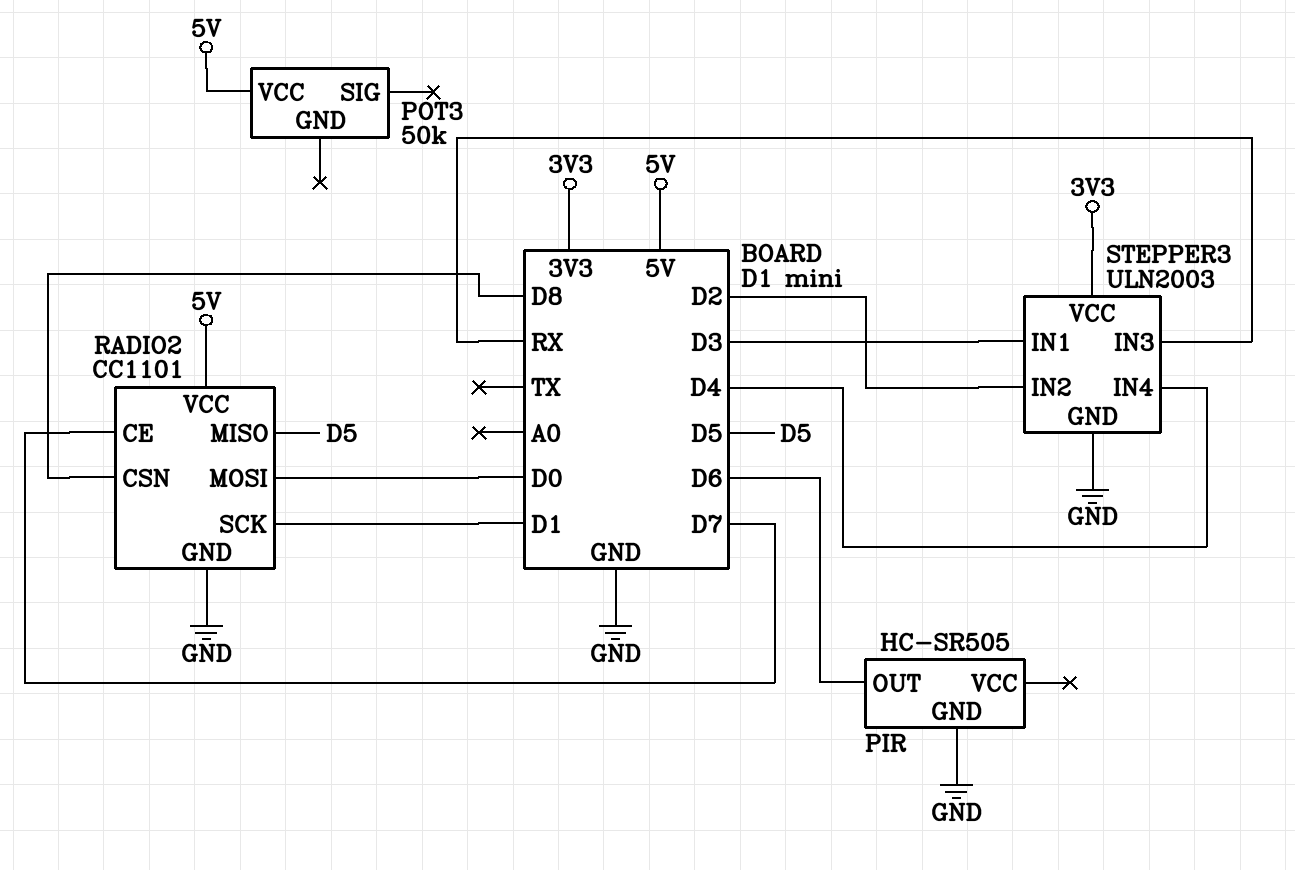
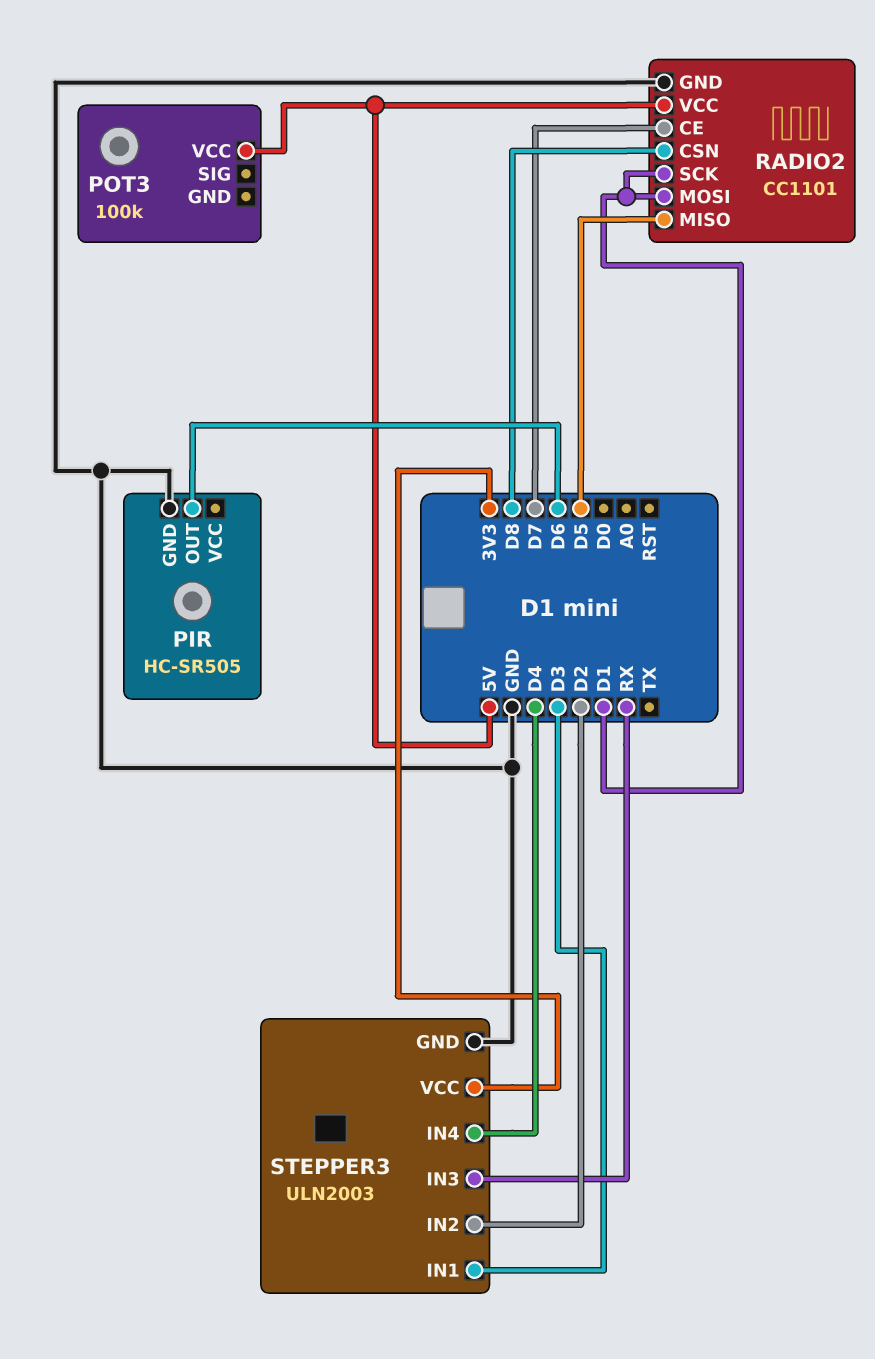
POT3: 50k -> 100k
RADIO2 pin MOSI: D0 -> D1

